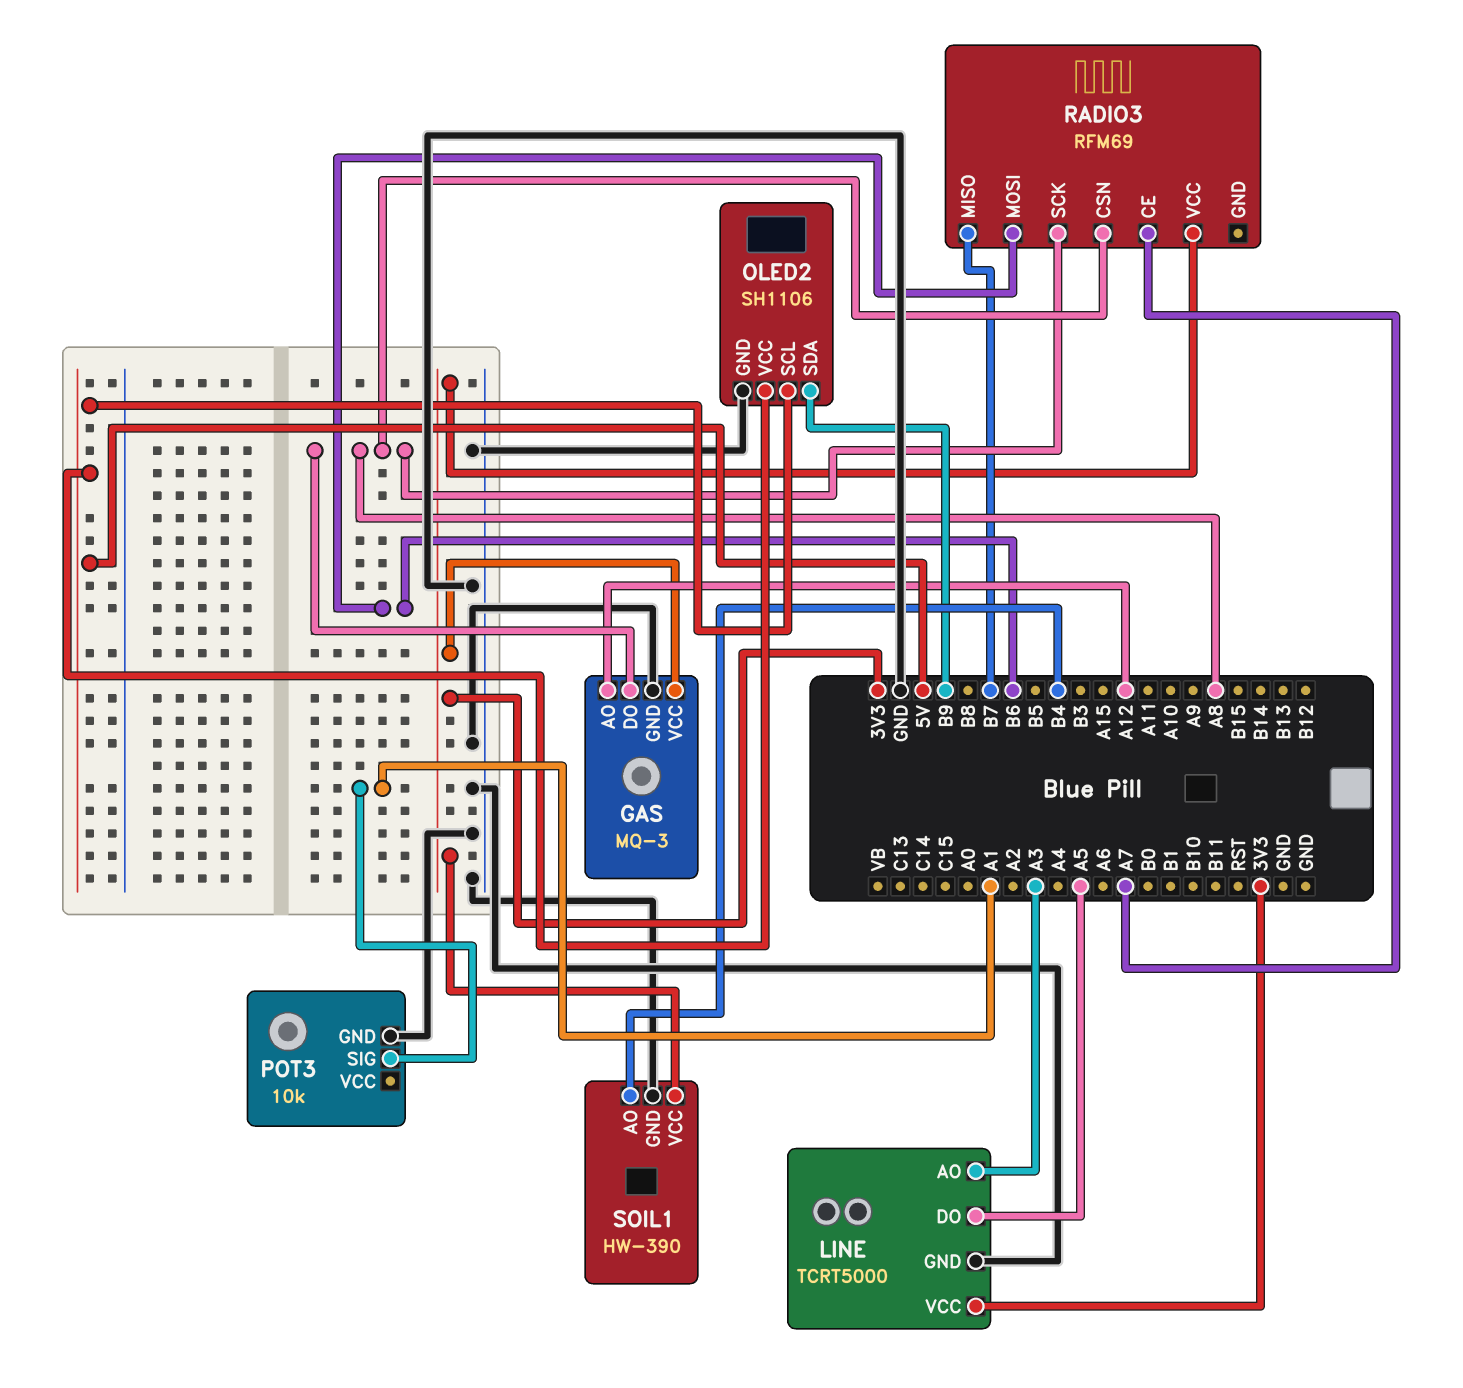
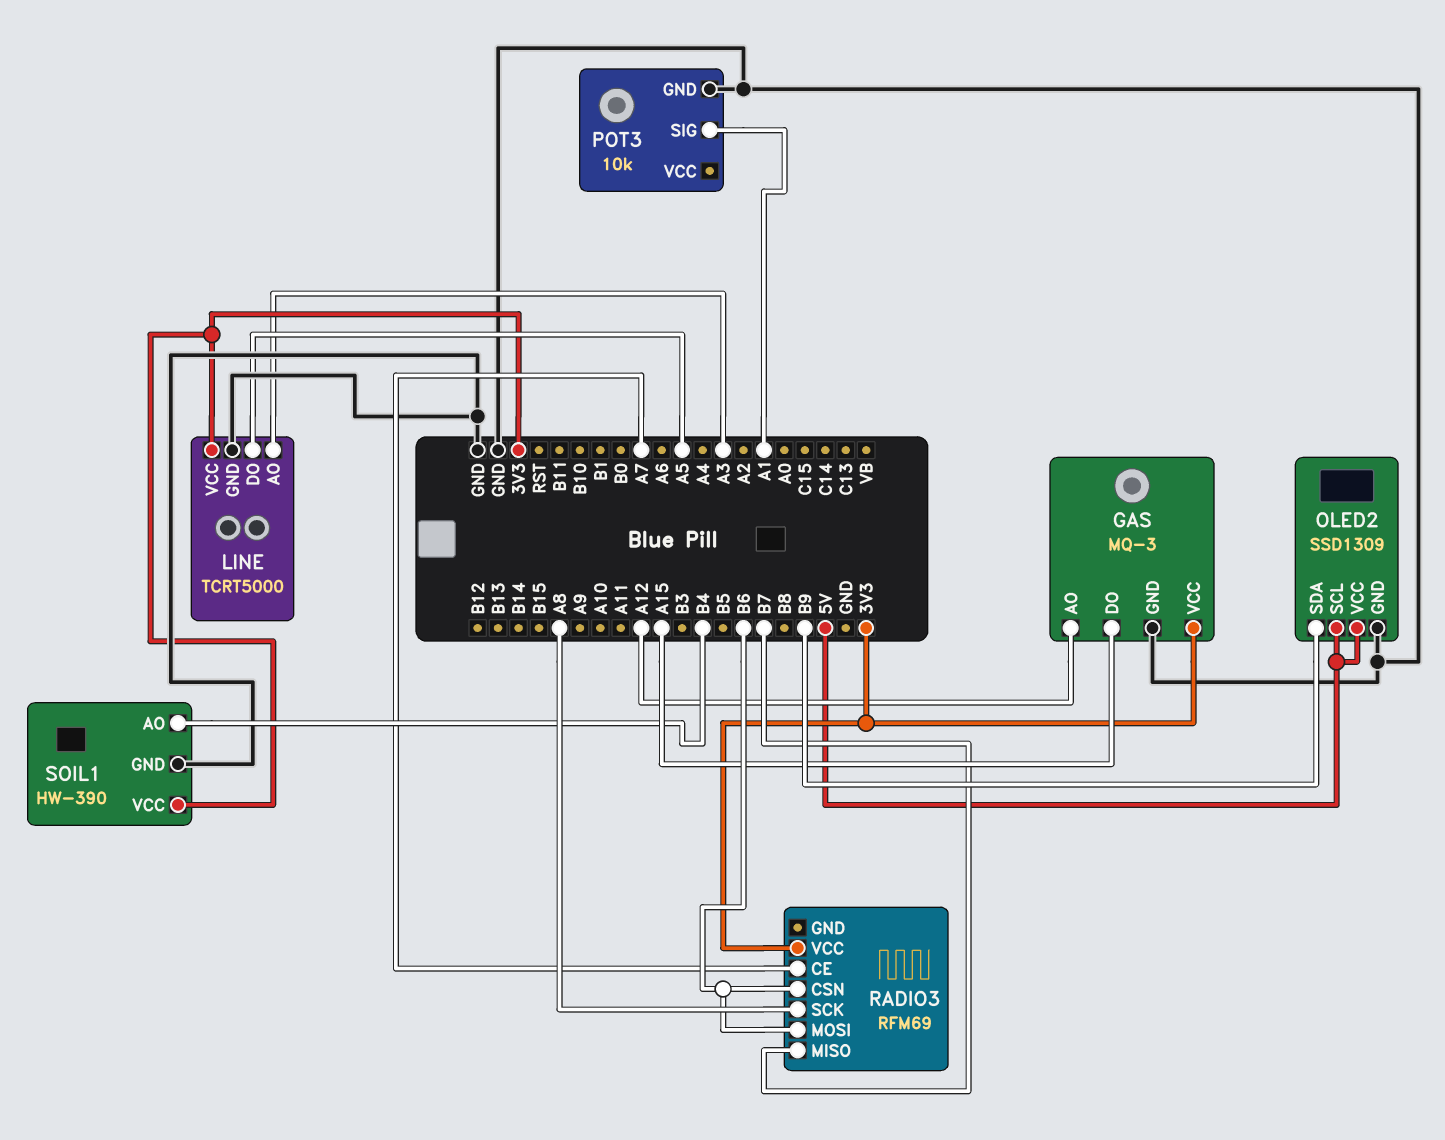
GAS pin DO: A8 -> A15
OLED2: SH1106 -> SSD1309
RADIO3 pin CSN: A8 -> B6

